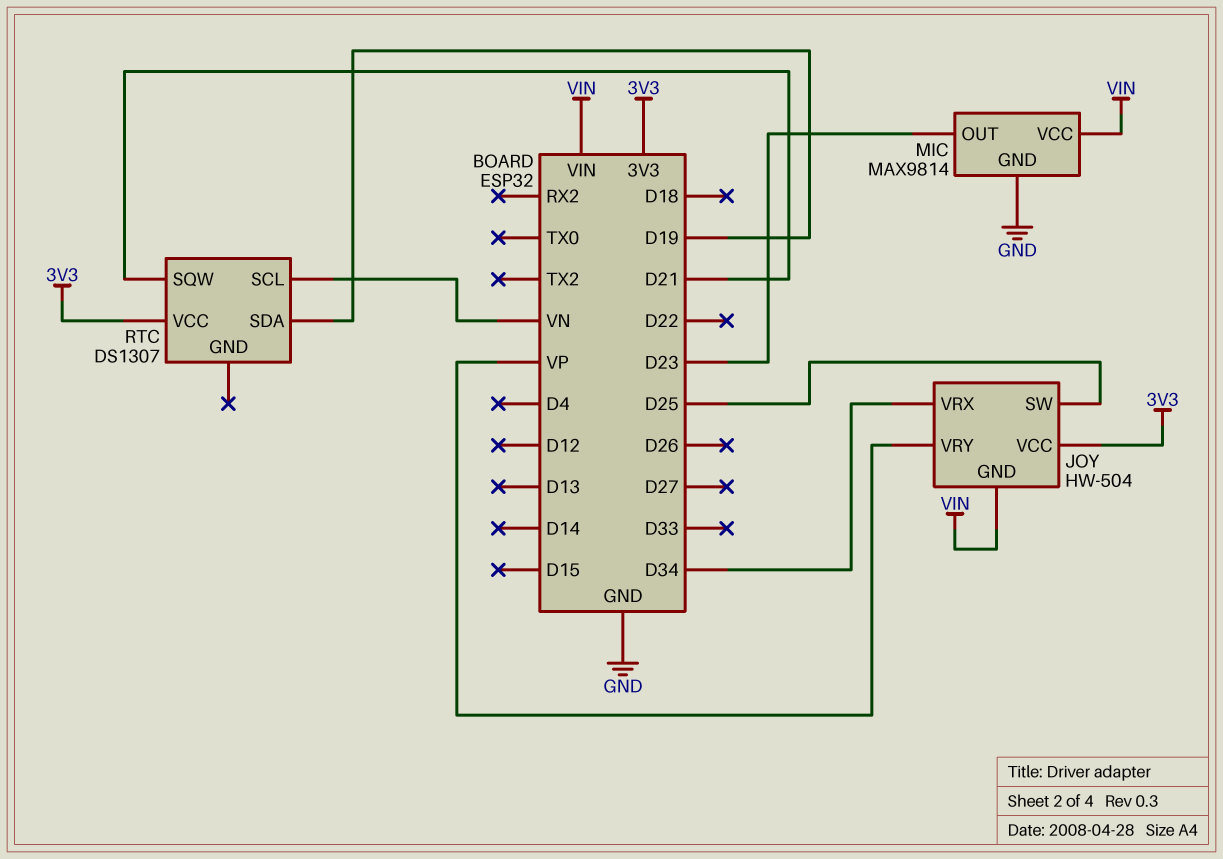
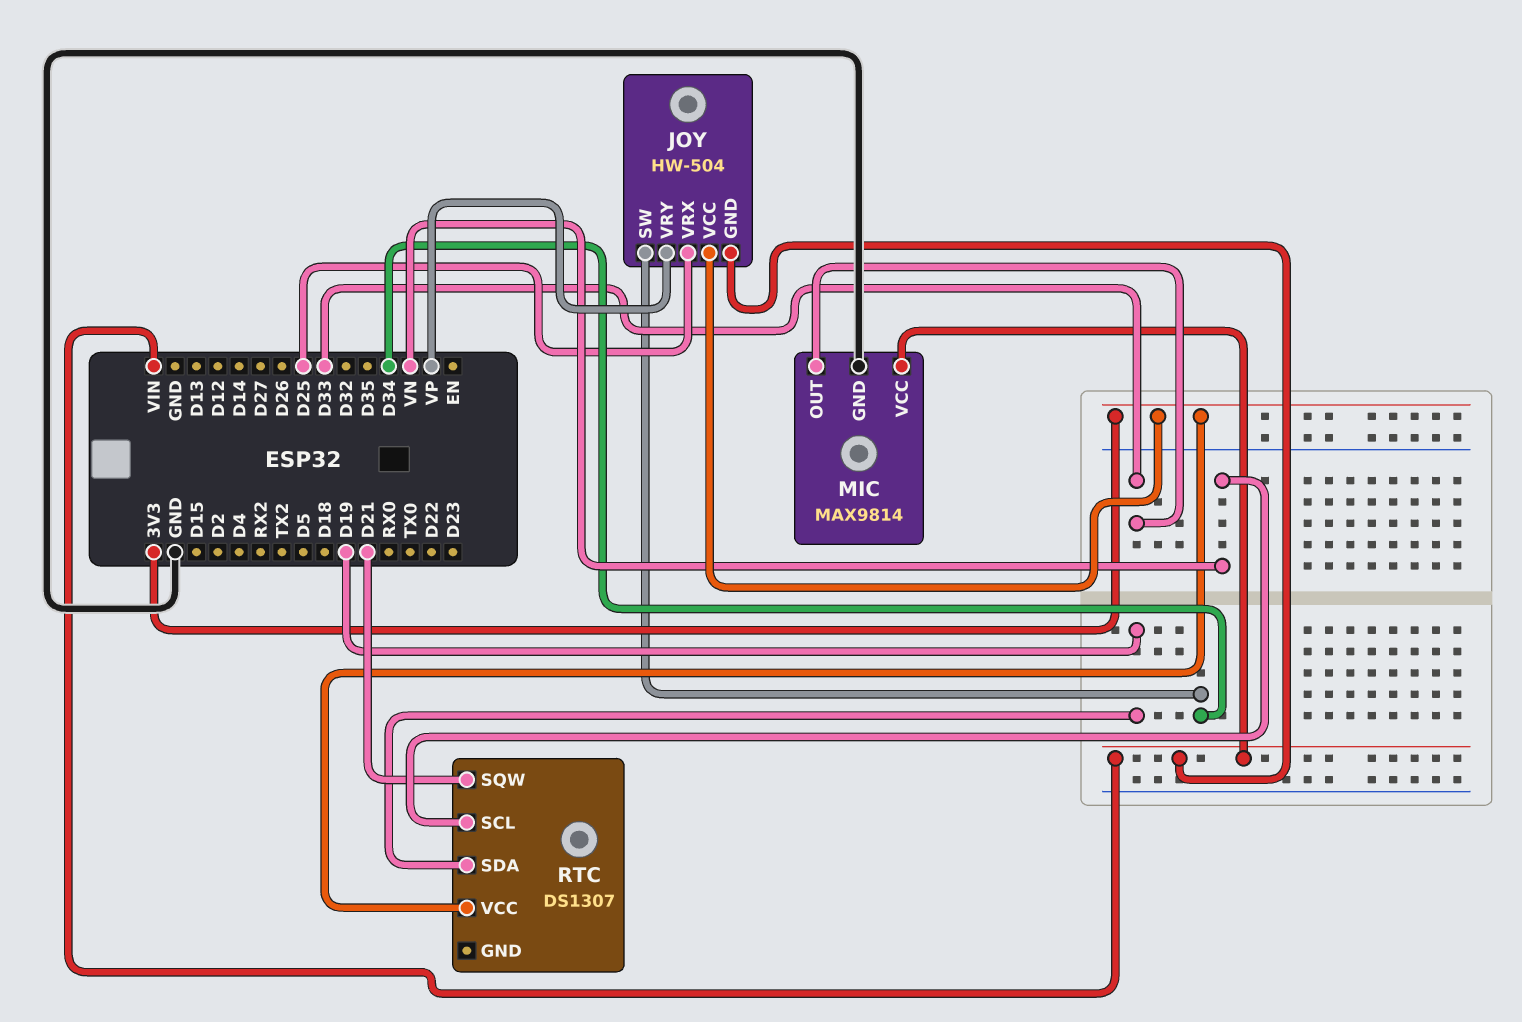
JOY pin SW: D25 -> D34
JOY pin VRX: D34 -> D25
MIC pin OUT: D23 -> D33

